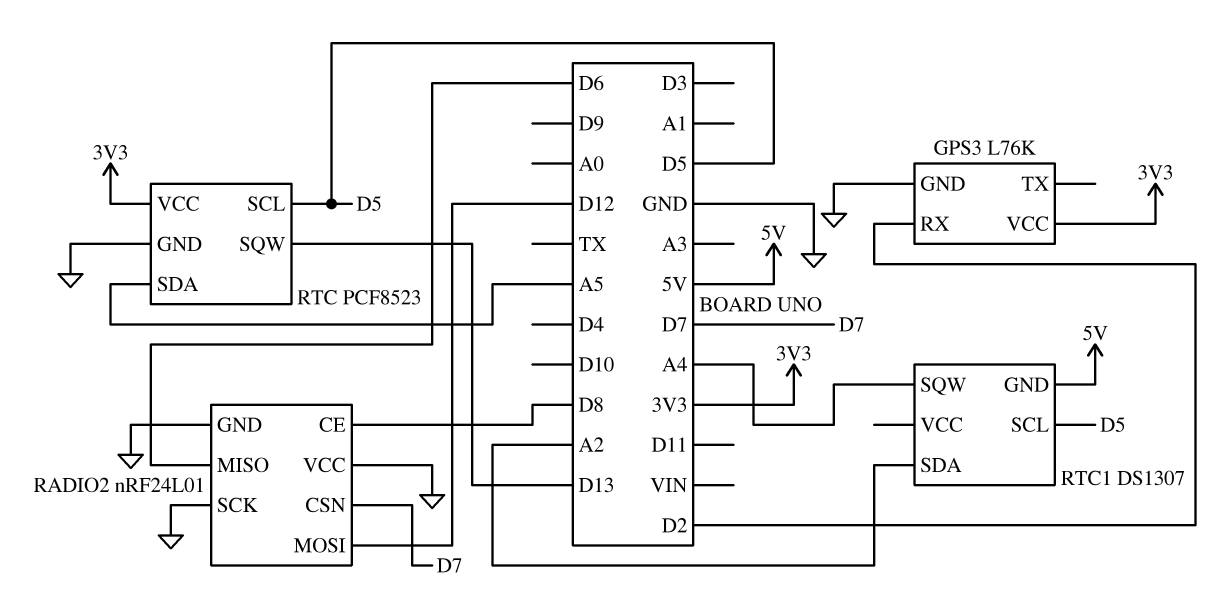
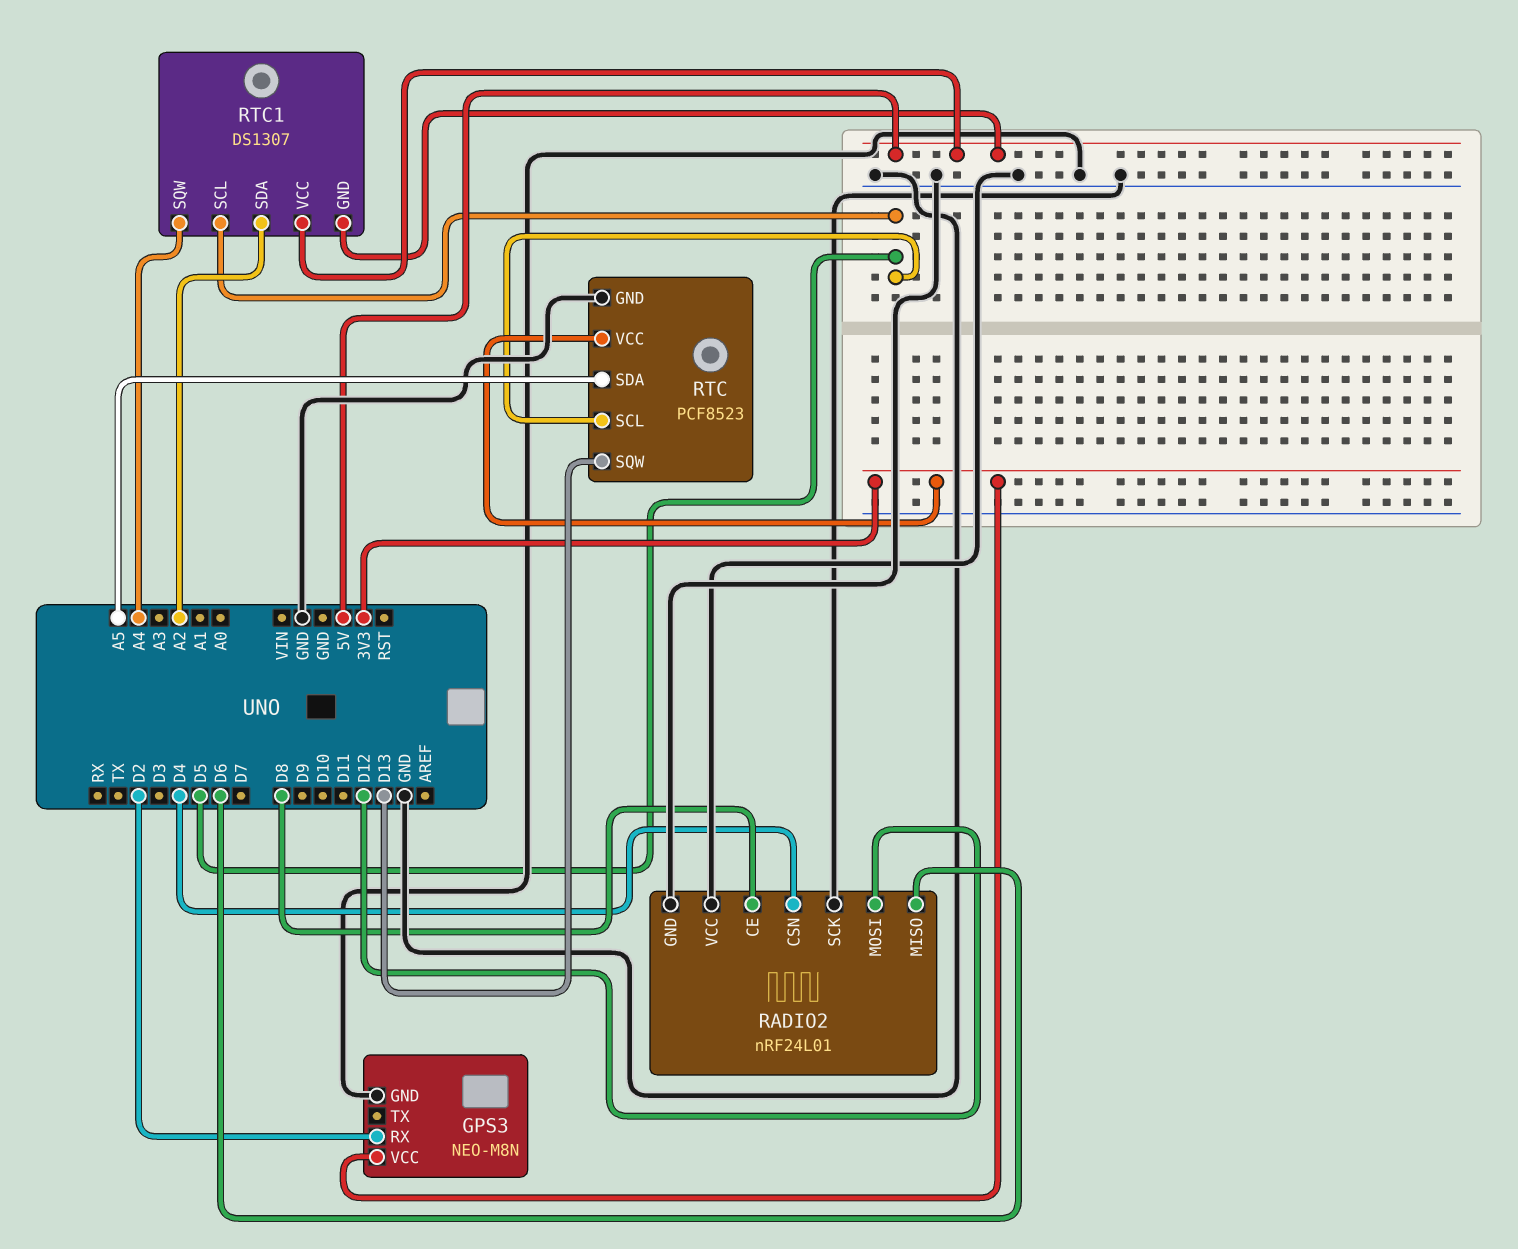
GPS3: L76K -> NEO-M8N
RADIO2 pin CSN: D7 -> D4
RTC1 pin VCC: none -> 5V

